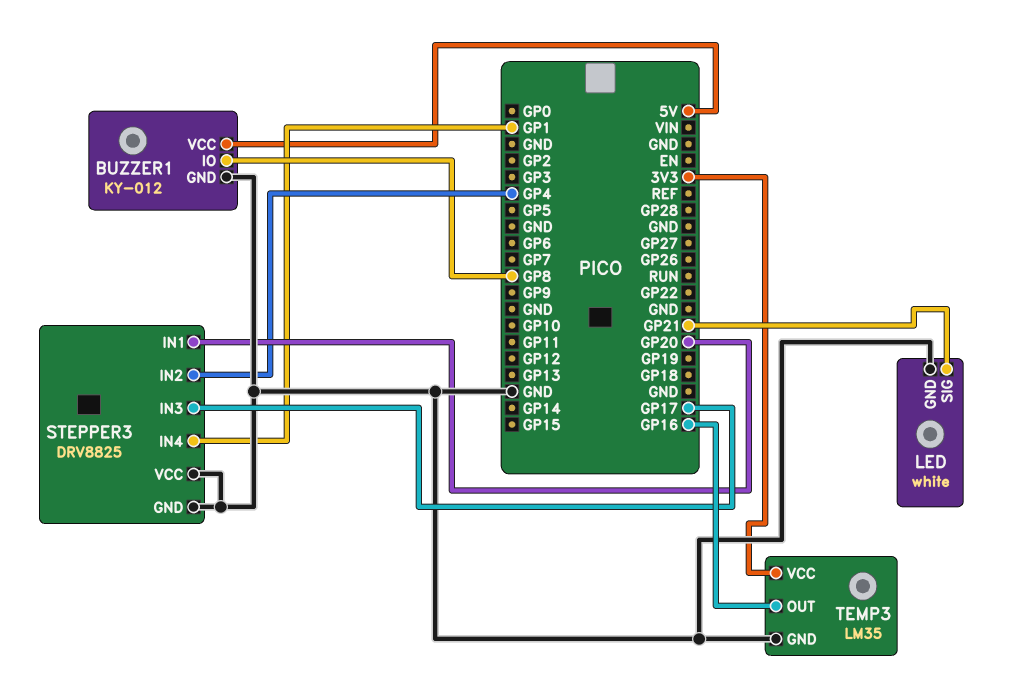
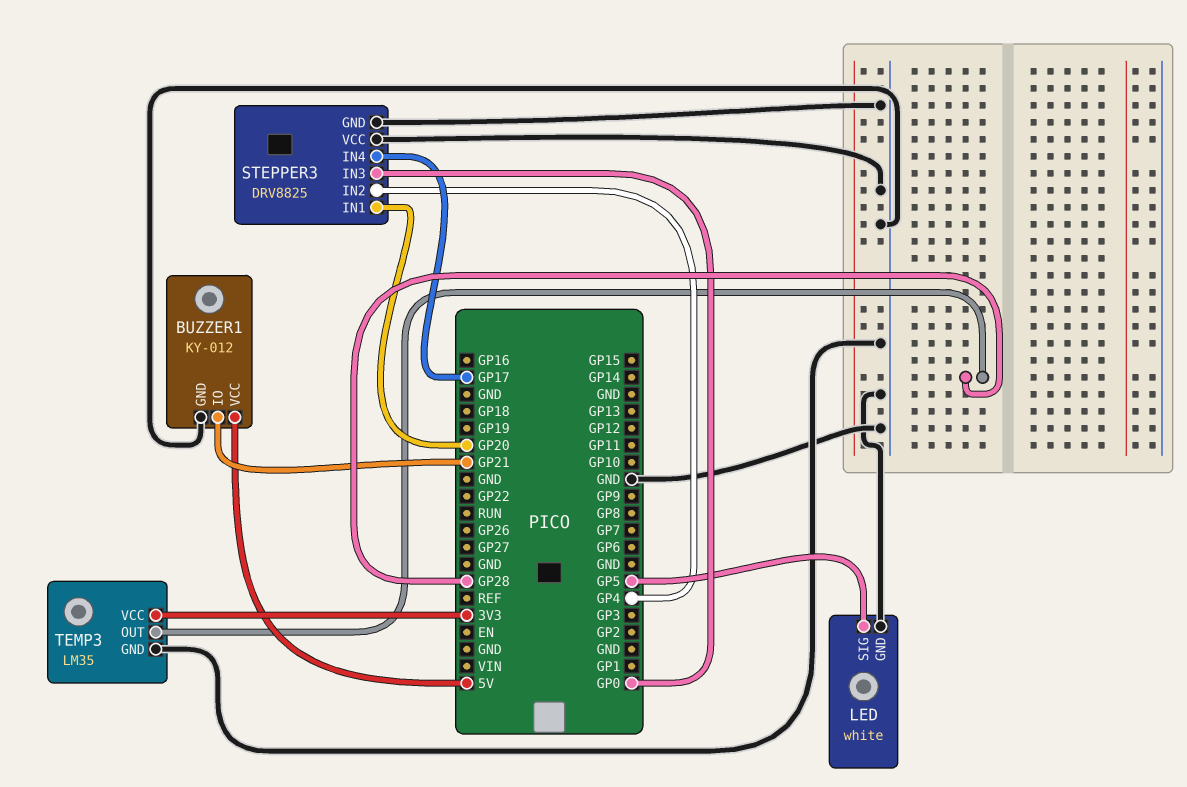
BUZZER1 pin IO: GP8 -> GP21
LED pin SIG: GP21 -> GP5
STEPPER3 pin IN3: GP17 -> GP0
STEPPER3 pin IN4: GP1 -> GP17
TEMP3 pin OUT: GP16 -> GP28

